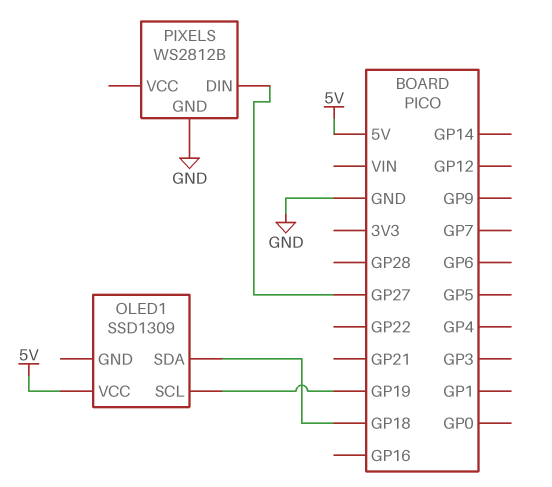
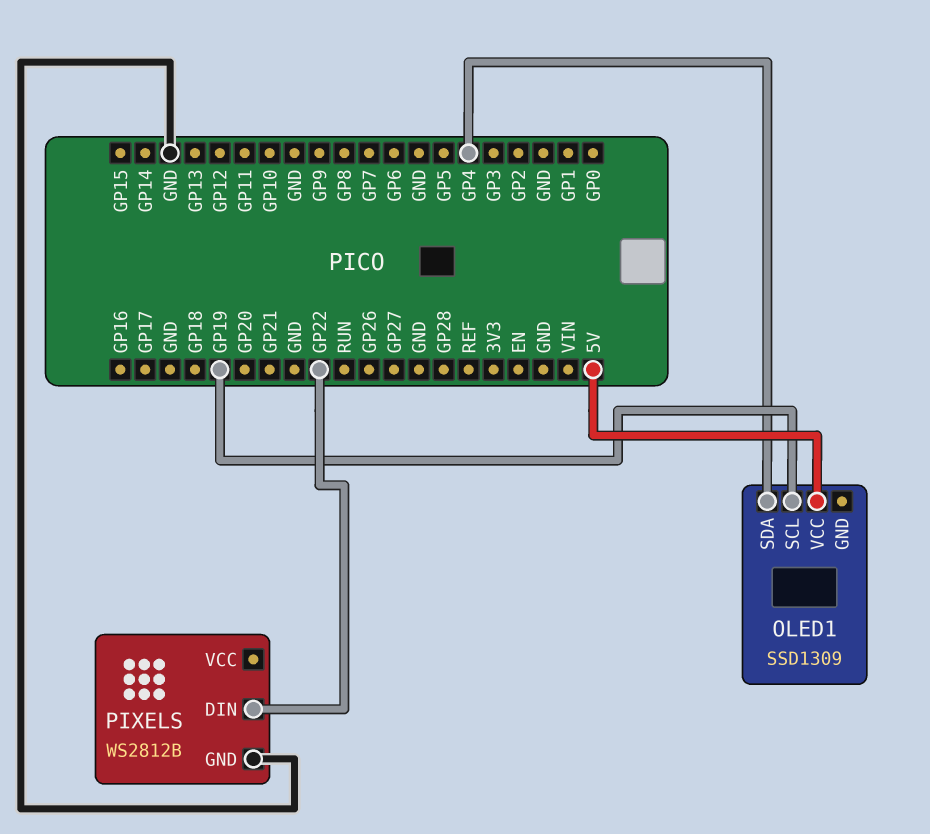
OLED1 pin SDA: GP18 -> GP4
PIXELS pin DIN: GP27 -> GP22

